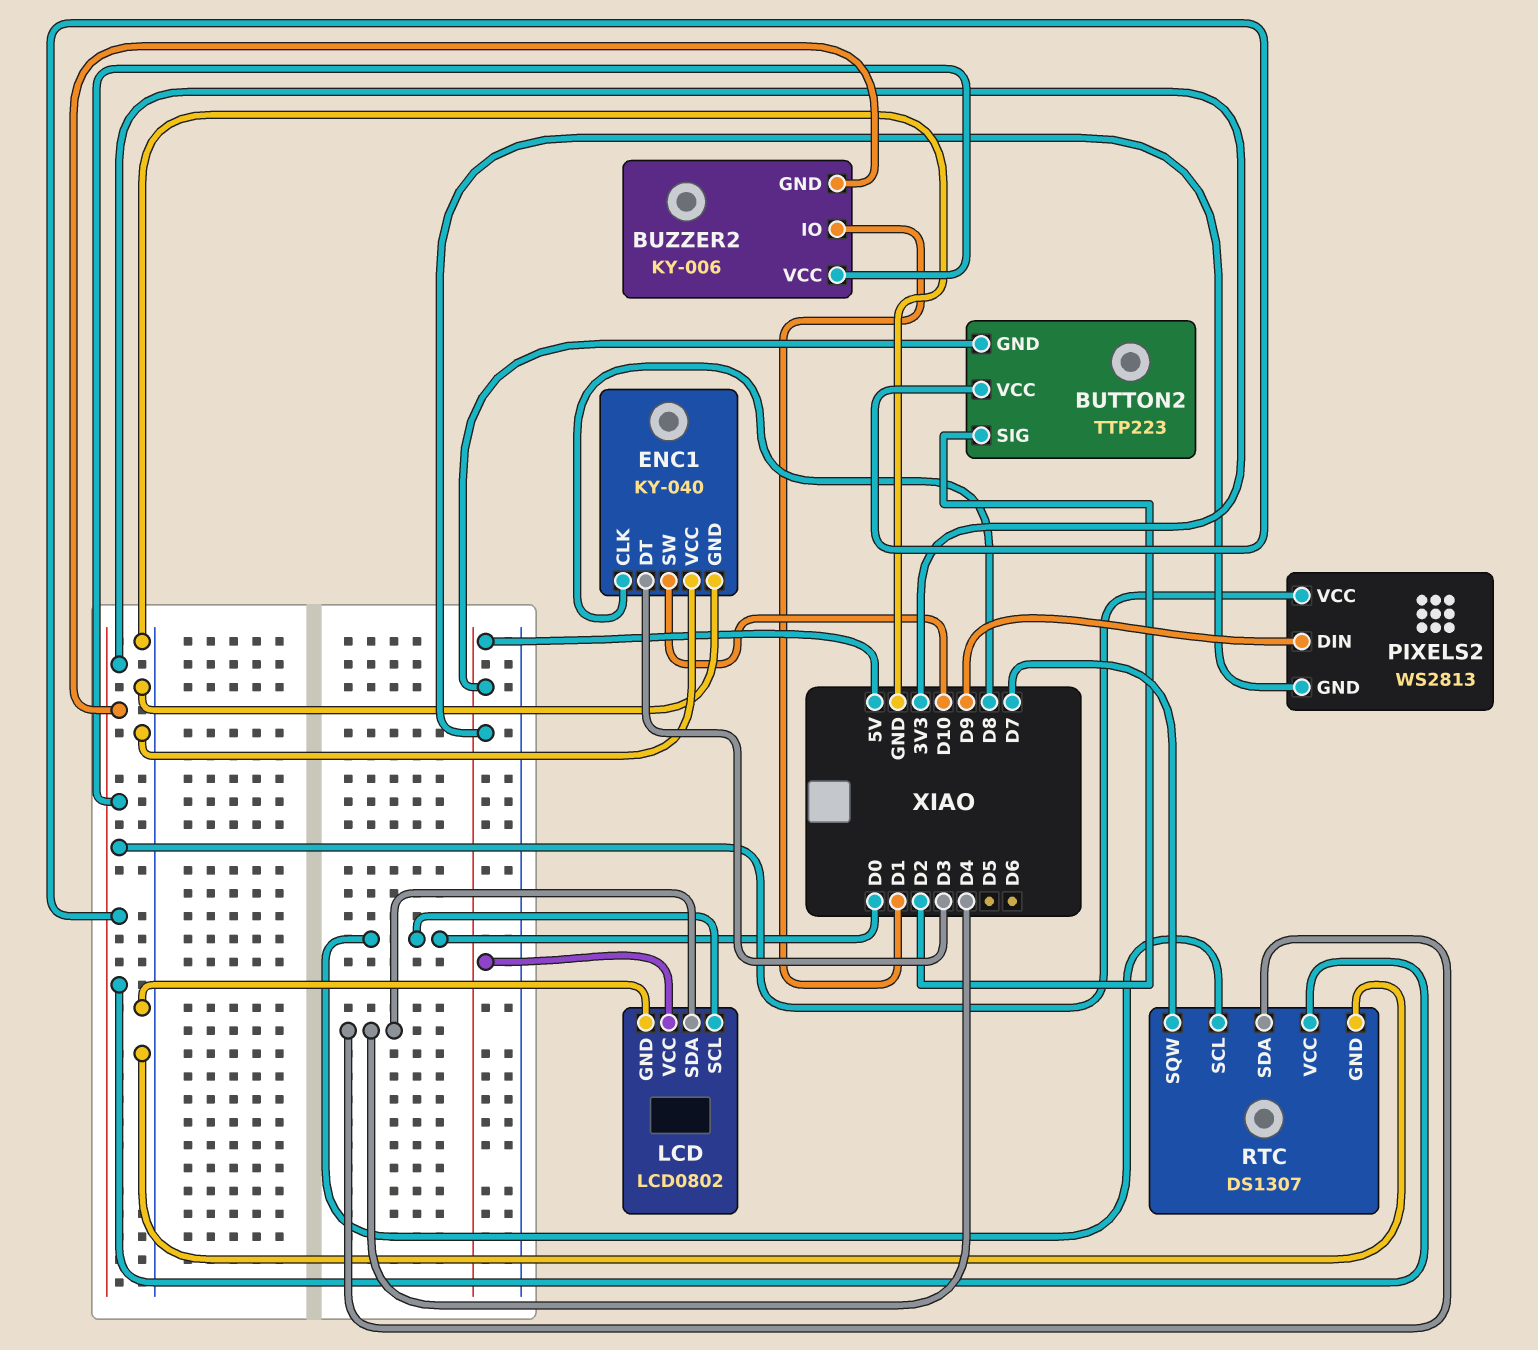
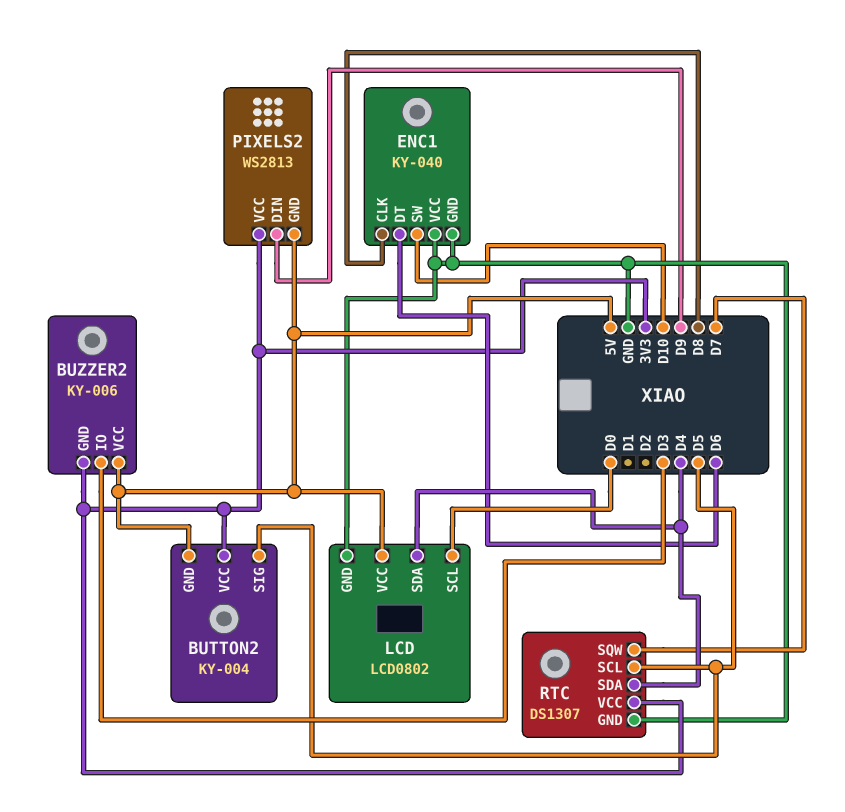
BUTTON2: TTP223 -> KY-004
BUTTON2 pin SIG: D2 -> D5
BUZZER2 pin IO: D1 -> D3
BUZZER2 pin VCC: 3V3 -> 5V
ENC1 pin DT: D3 -> D6
RTC pin SCL: D0 -> D5

